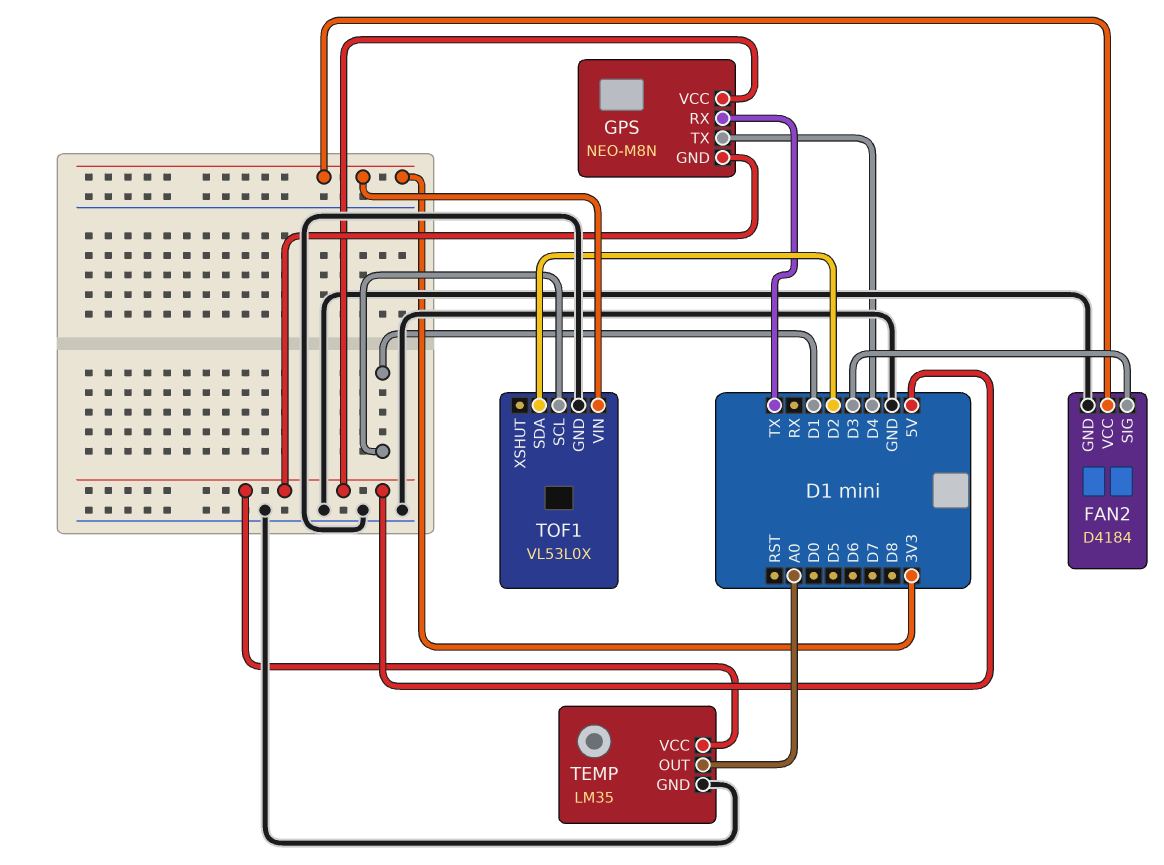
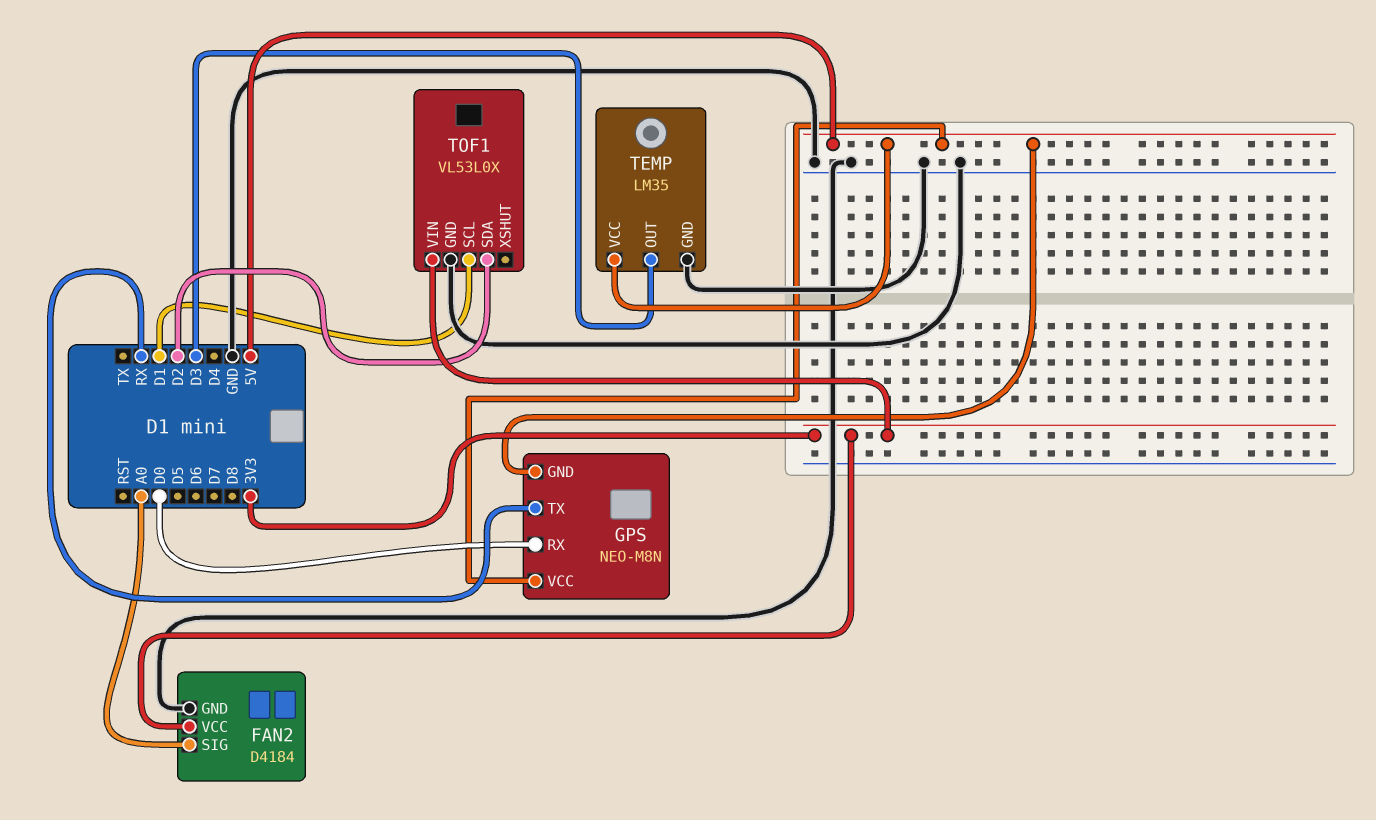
FAN2 pin SIG: D3 -> A0
GPS pin RX: TX -> D0
GPS pin TX: D4 -> RX
TEMP pin OUT: A0 -> D3

